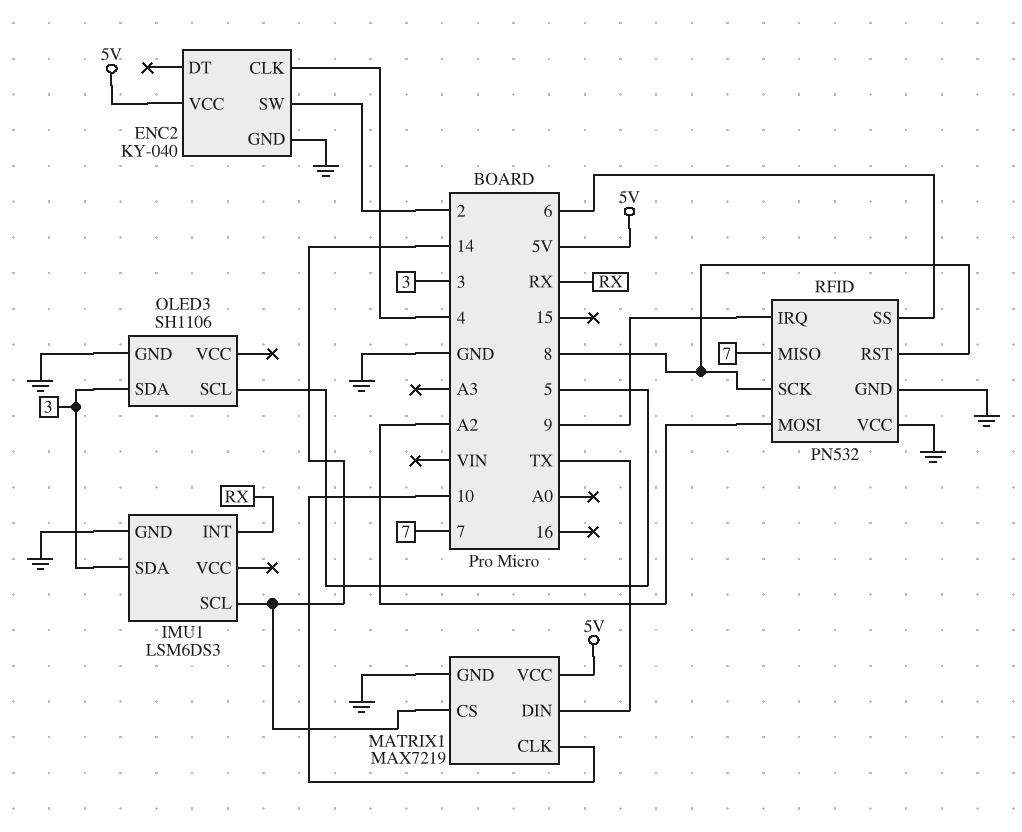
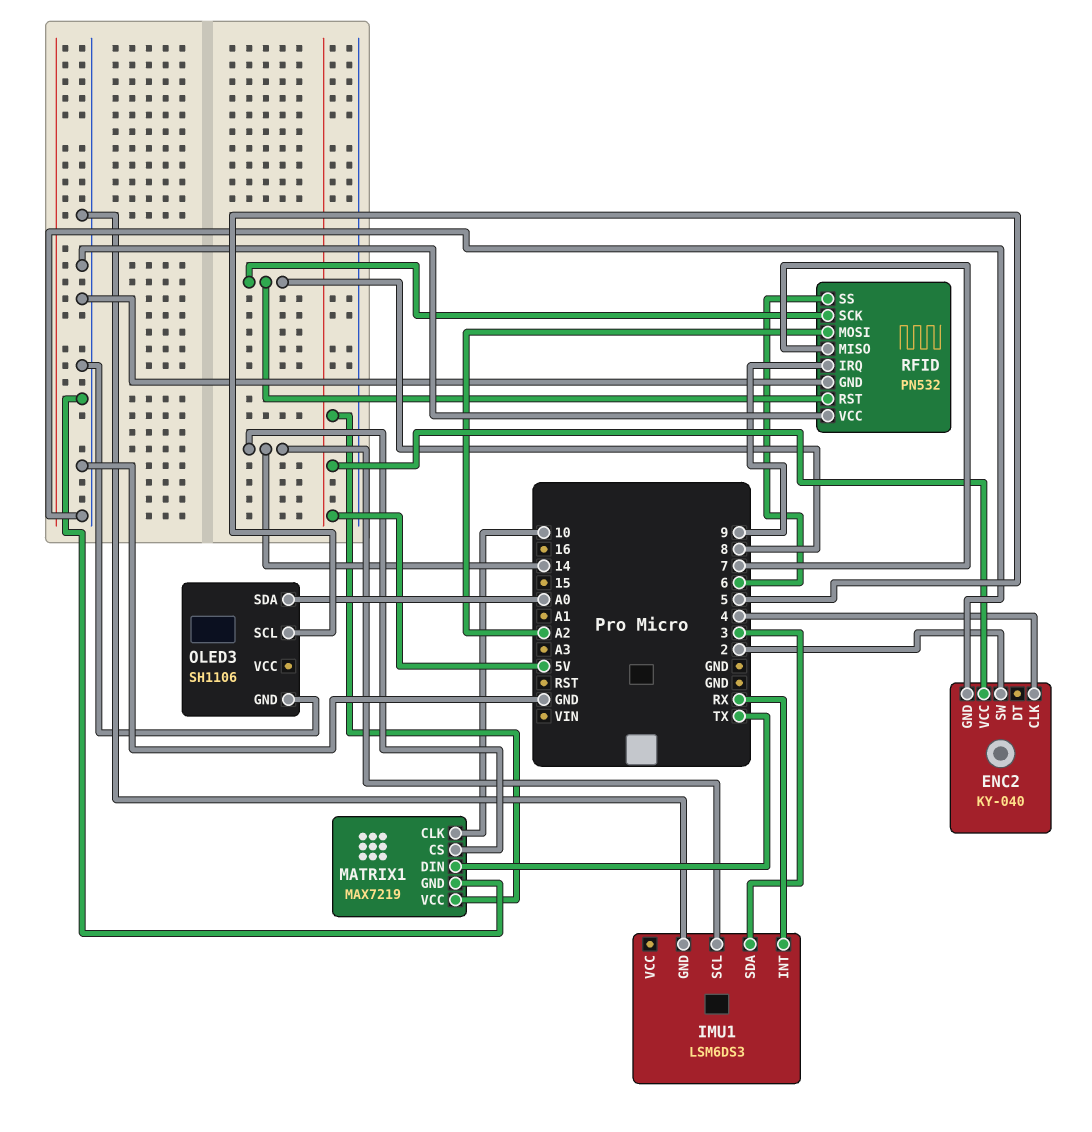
OLED3 pin SDA: 3 -> A0

